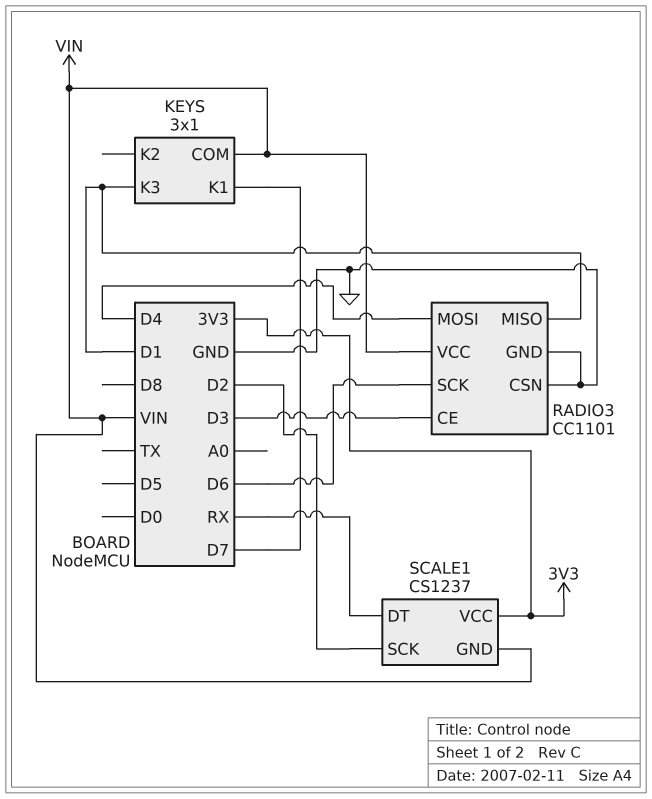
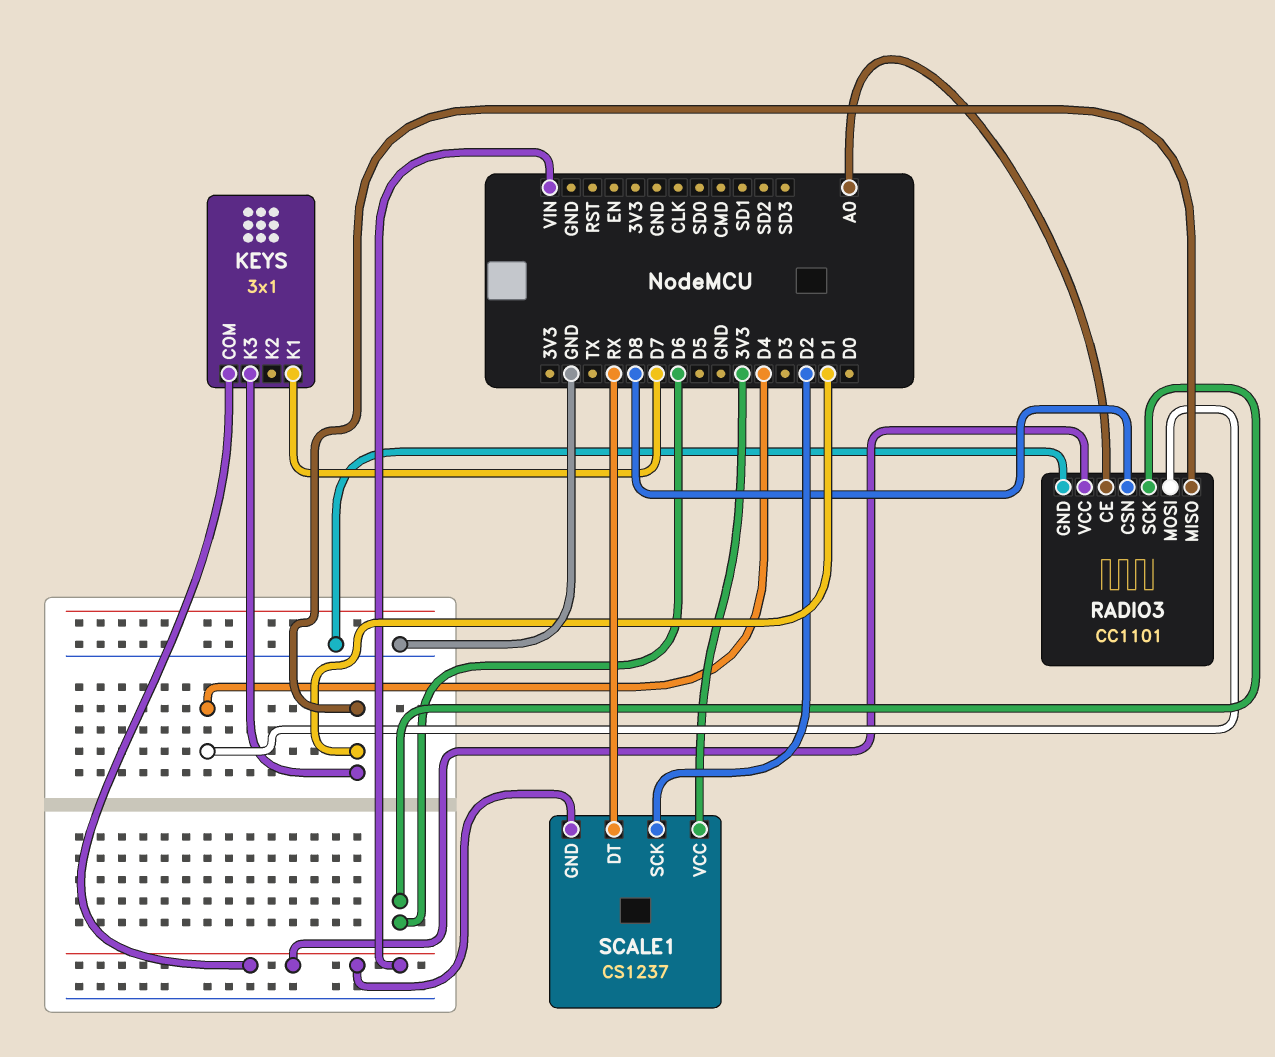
RADIO3 pin CE: D3 -> A0
RADIO3 pin CSN: GND -> D8

